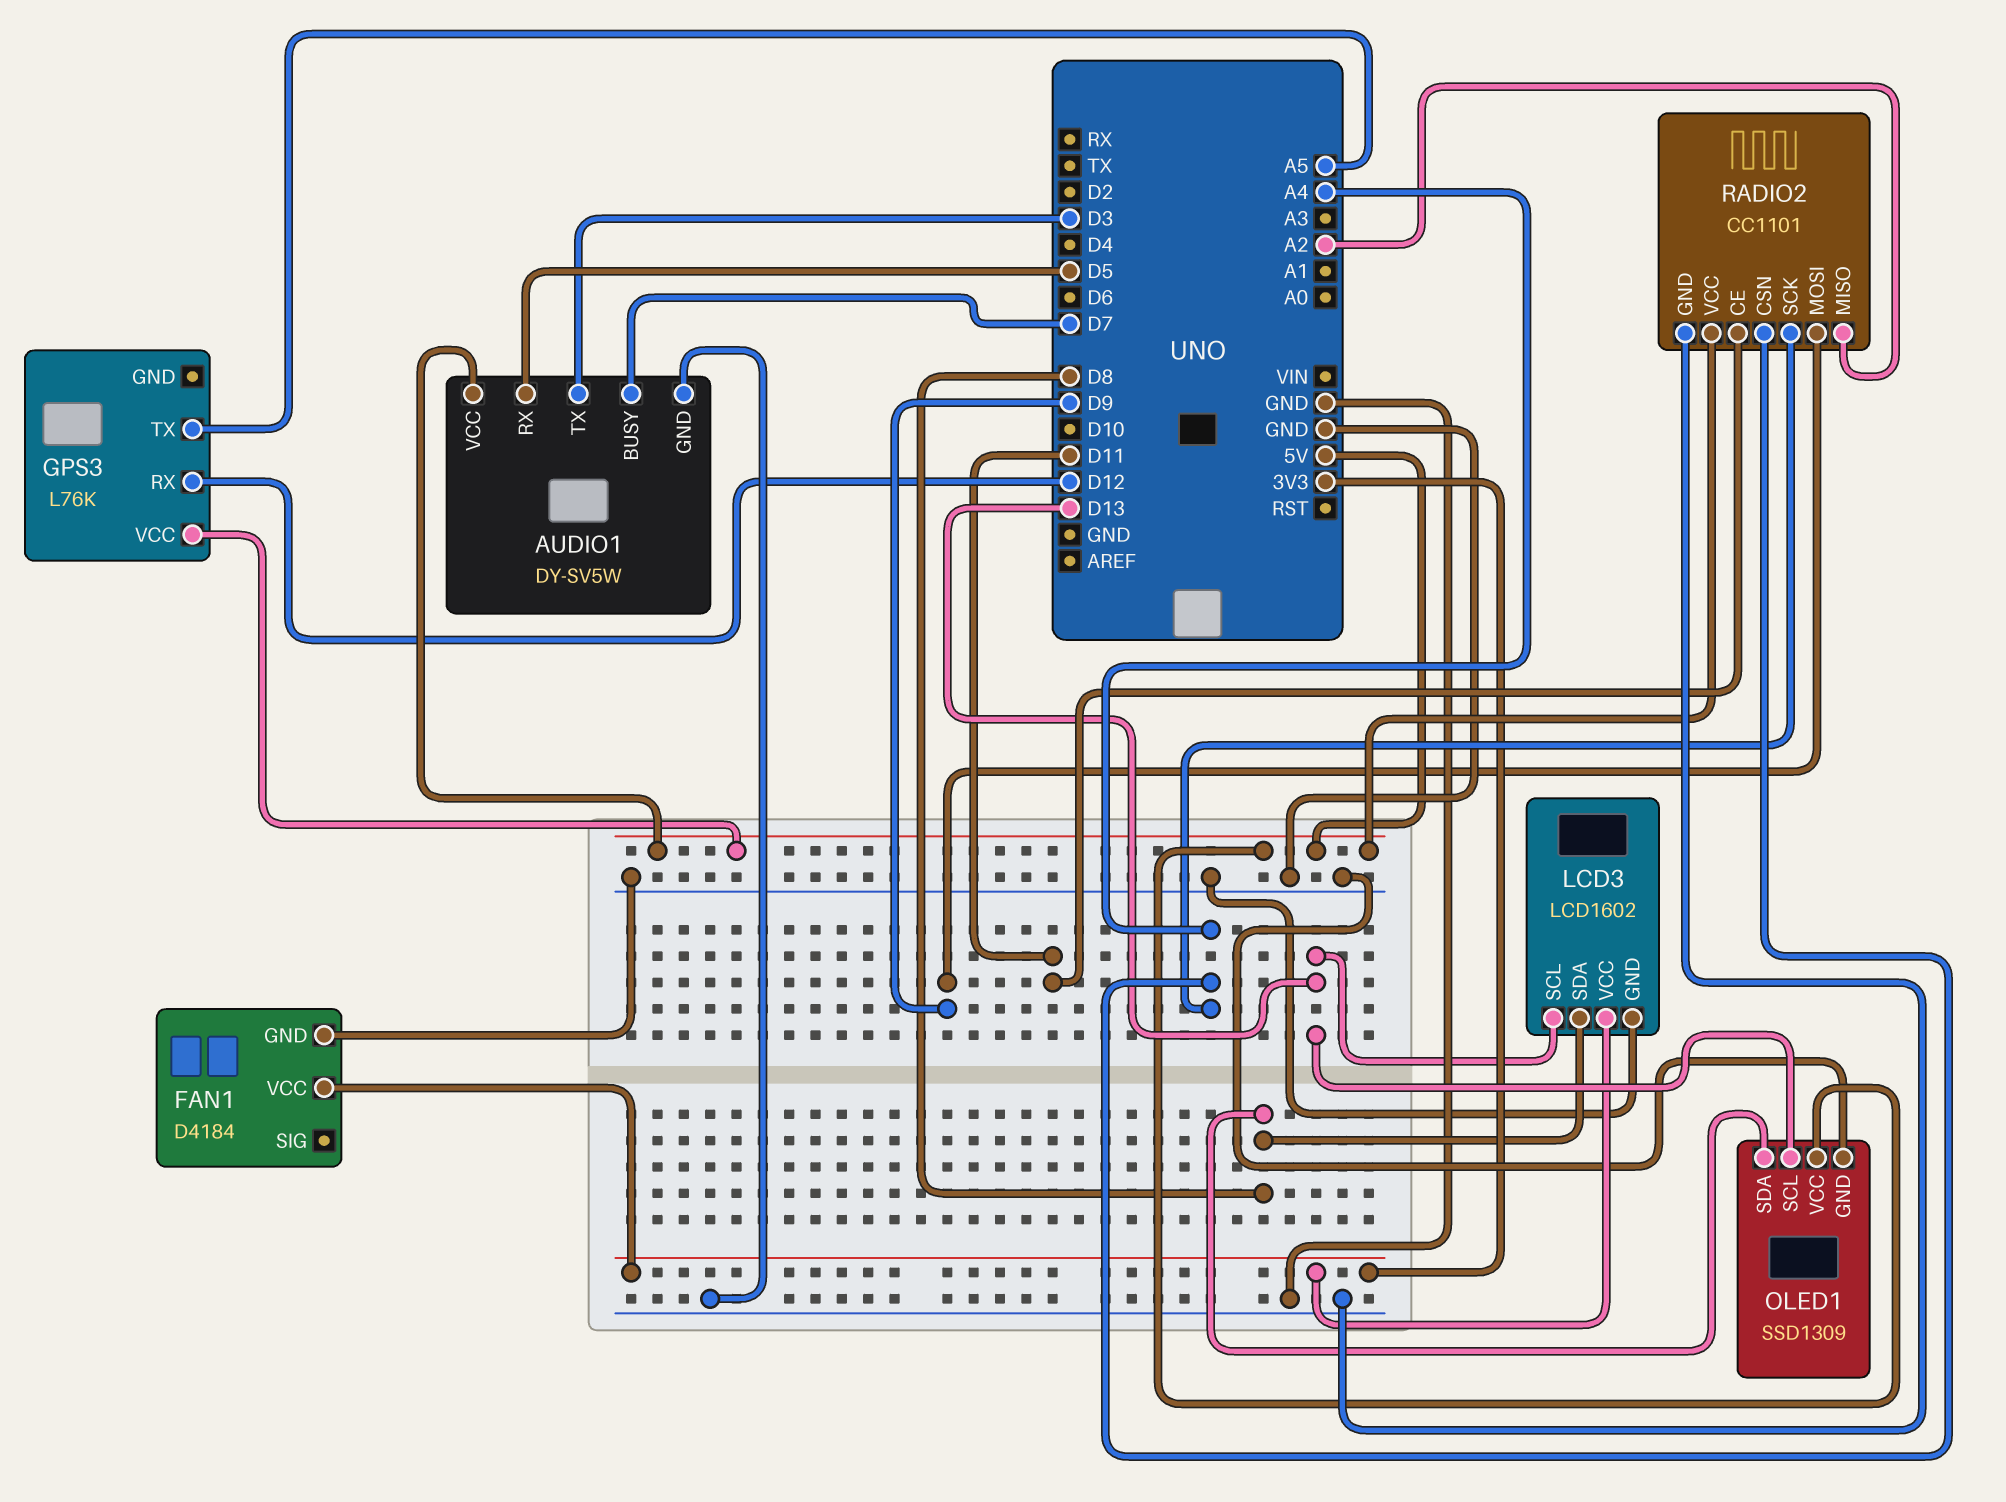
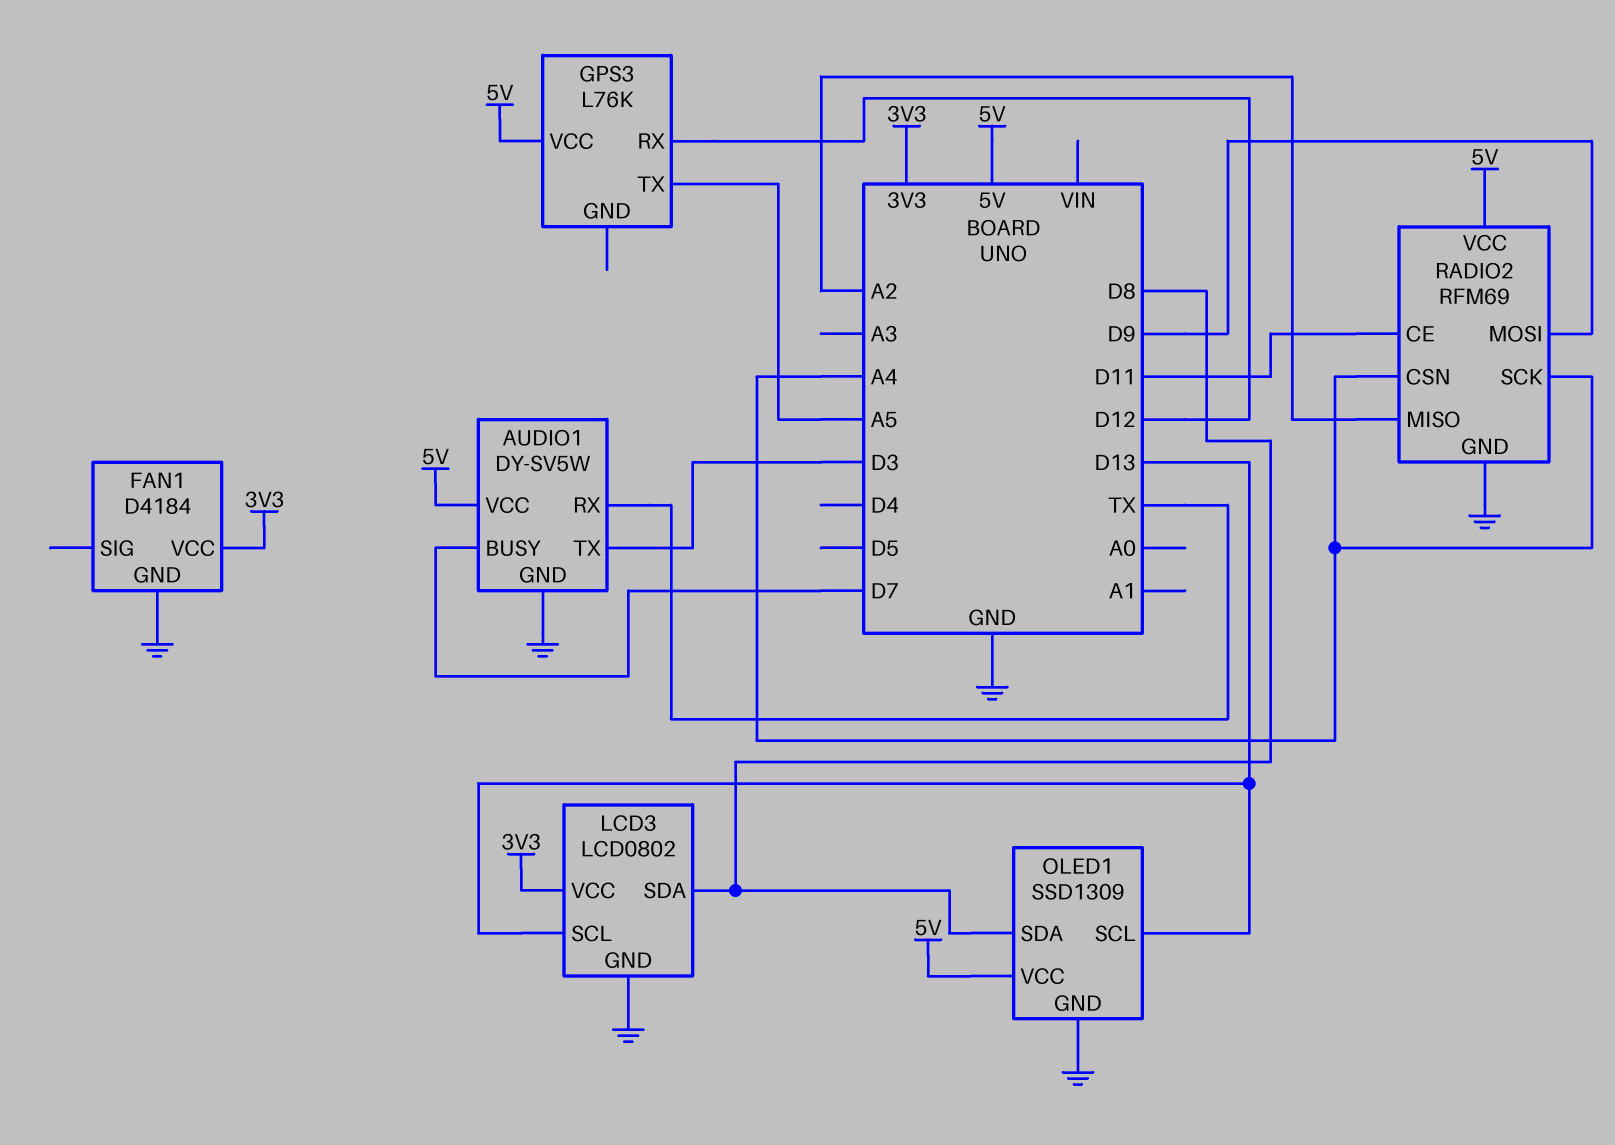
AUDIO1 pin RX: D5 -> TX
LCD3: LCD1602 -> LCD0802
RADIO2: CC1101 -> RFM69

